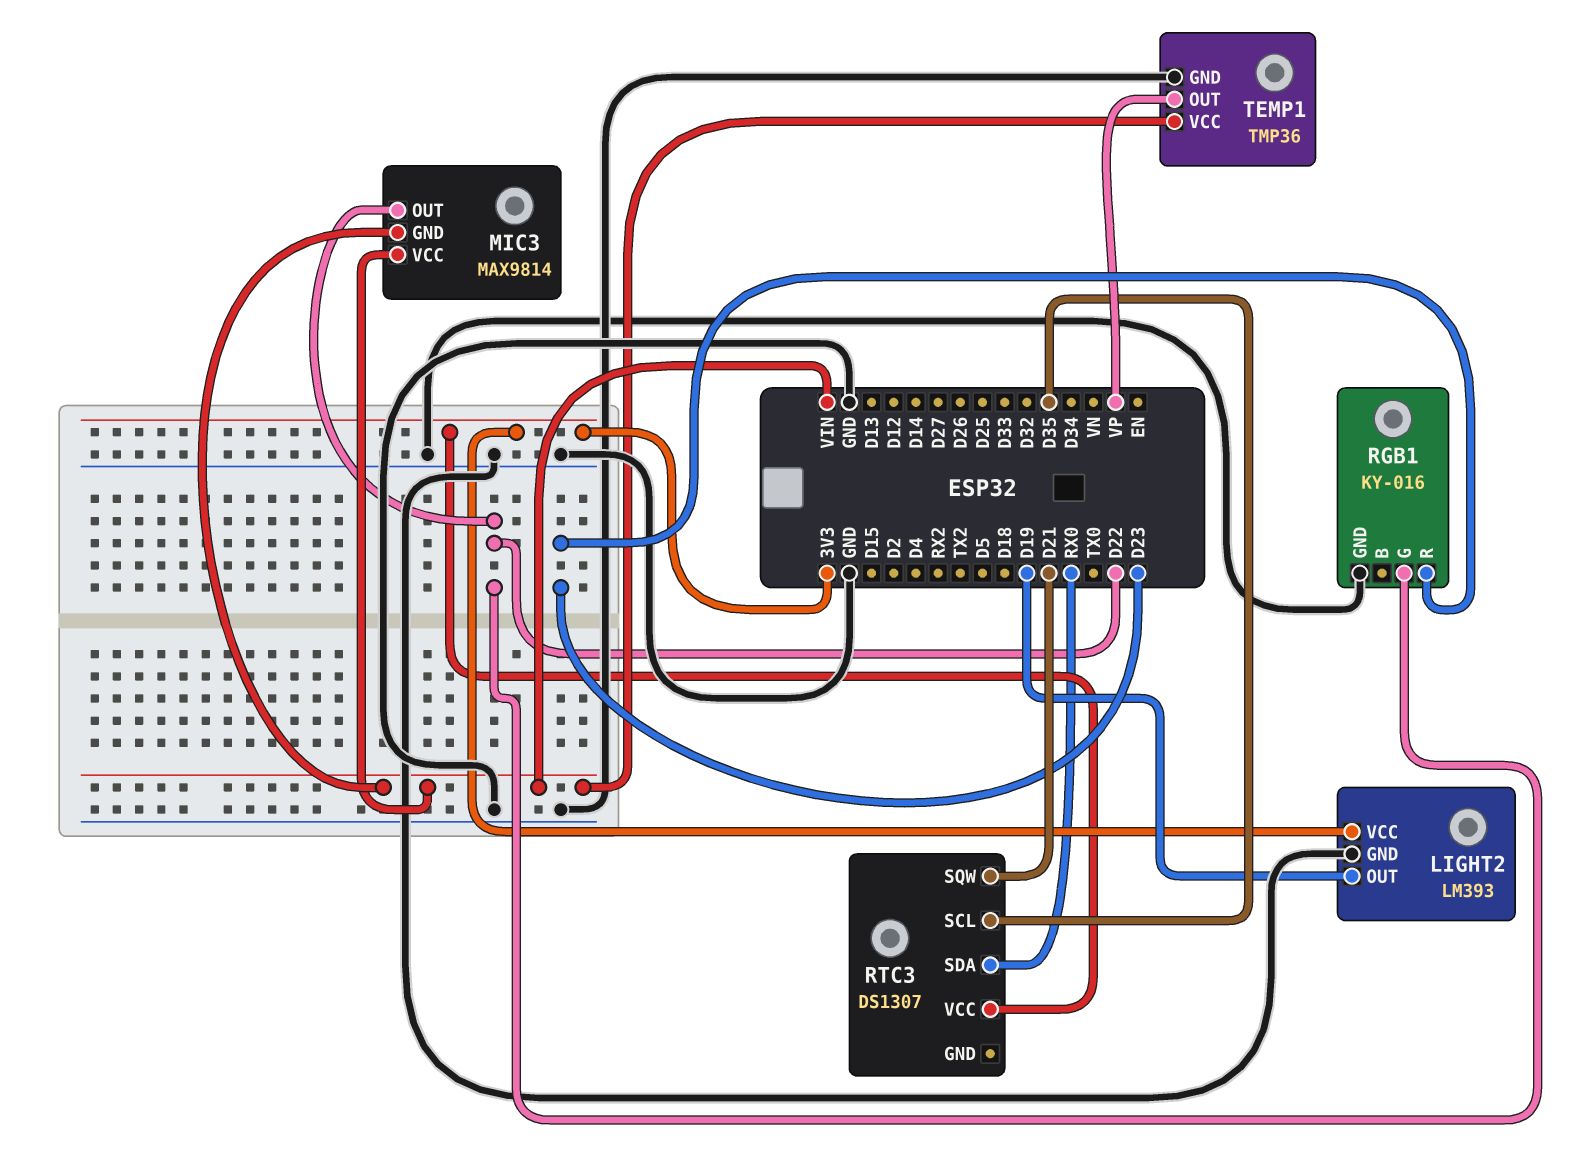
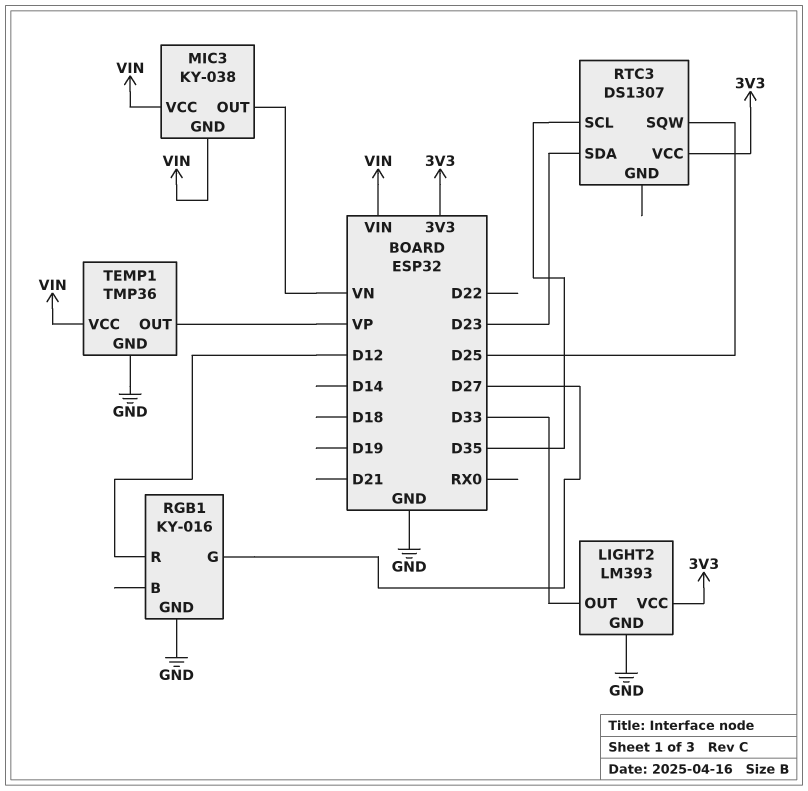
LIGHT2 pin OUT: D19 -> D33
MIC3: MAX9814 -> KY-038
MIC3 pin OUT: D22 -> VN
RGB1 pin G: D22 -> D27
RGB1 pin R: D23 -> D12
RTC3 pin SDA: RX0 -> D23
RTC3 pin SQW: D21 -> D25

